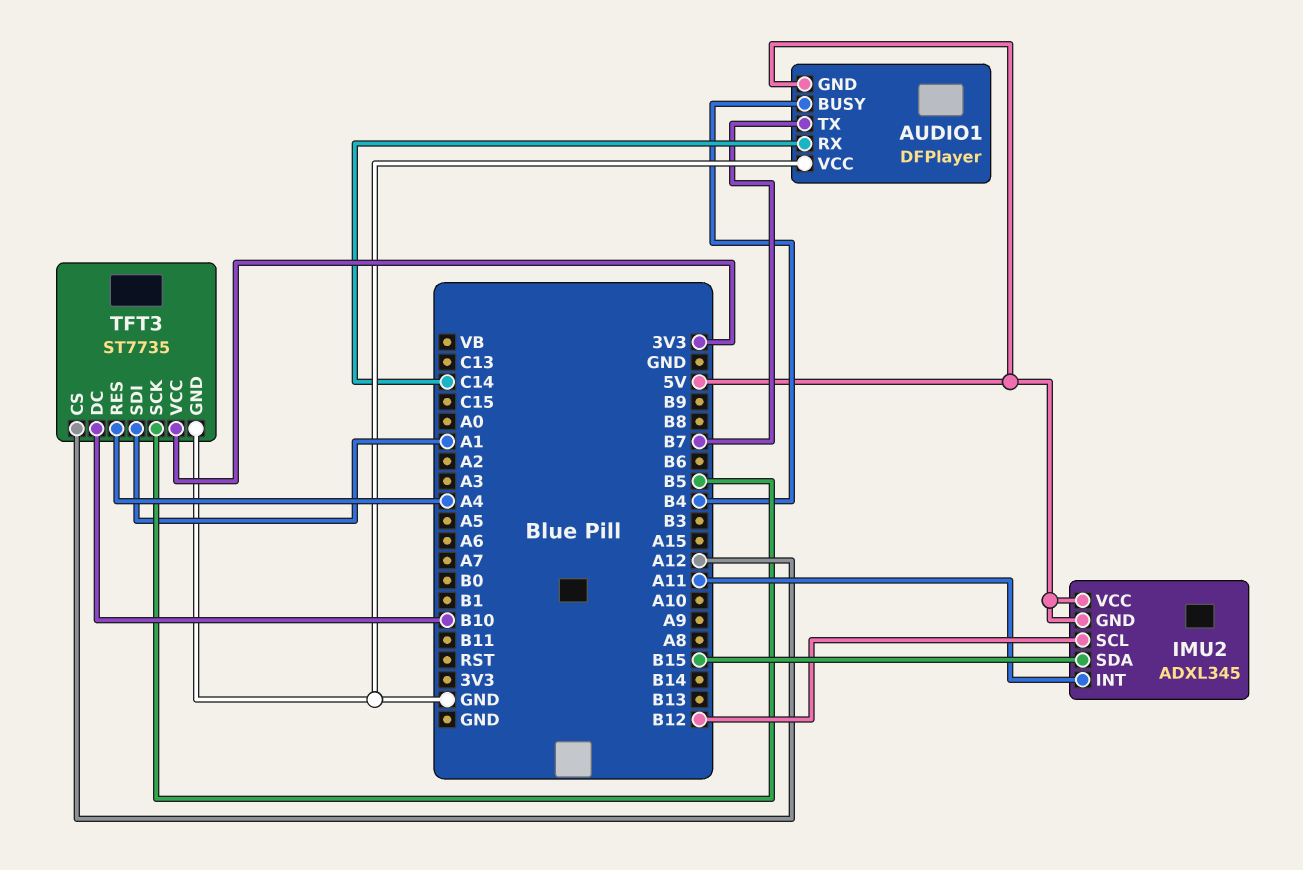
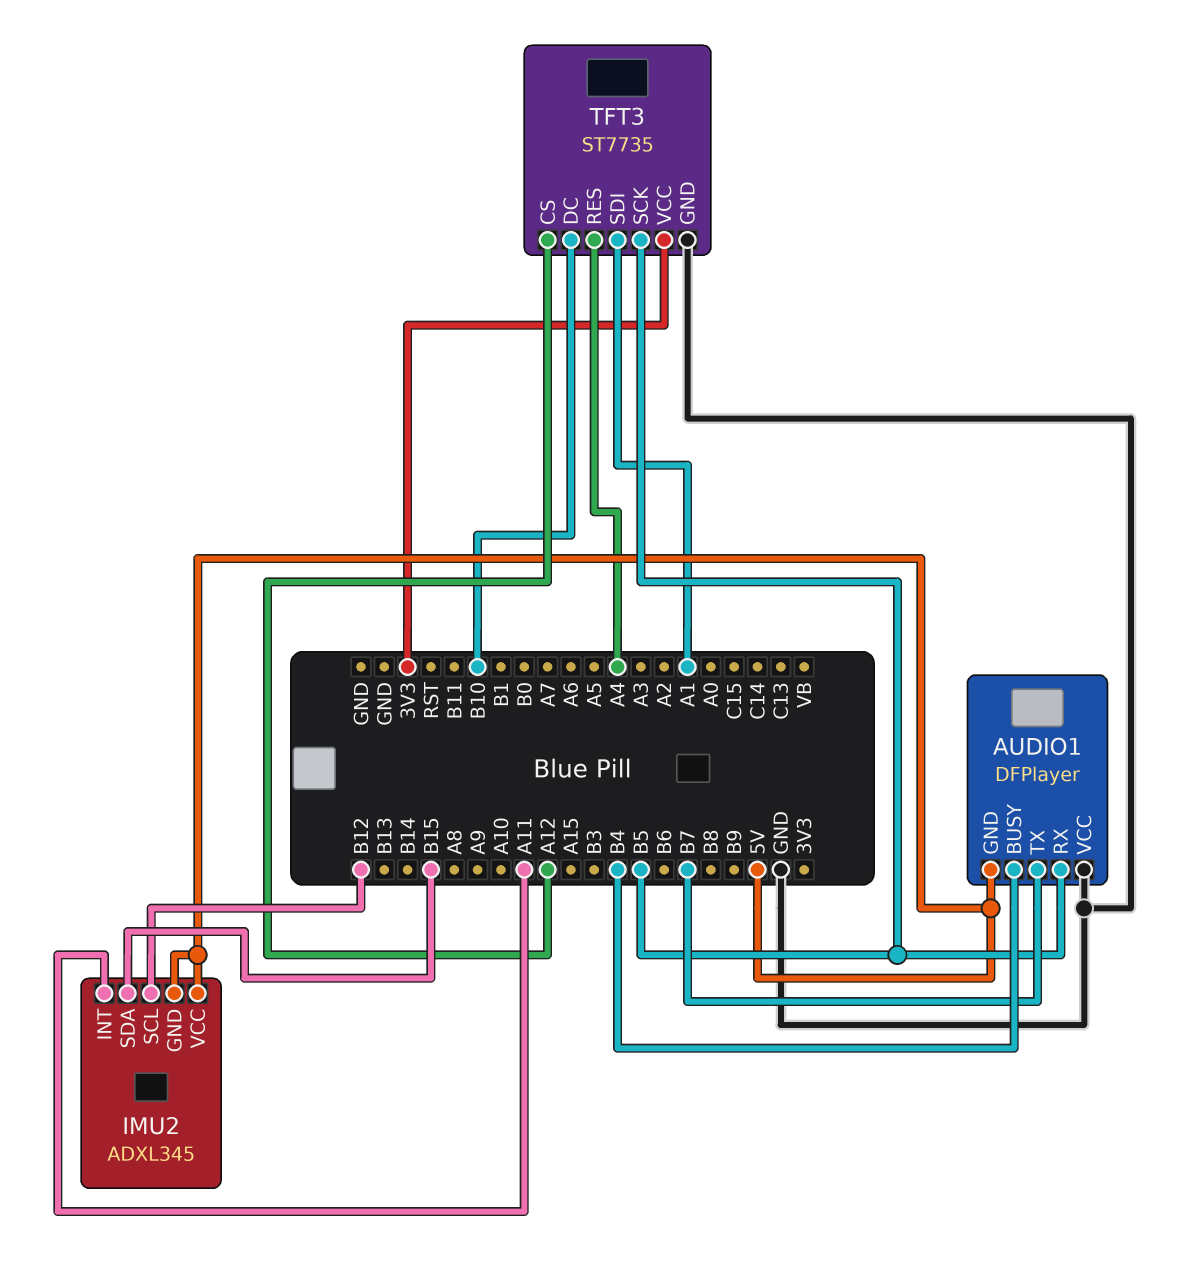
AUDIO1 pin RX: C14 -> B5

